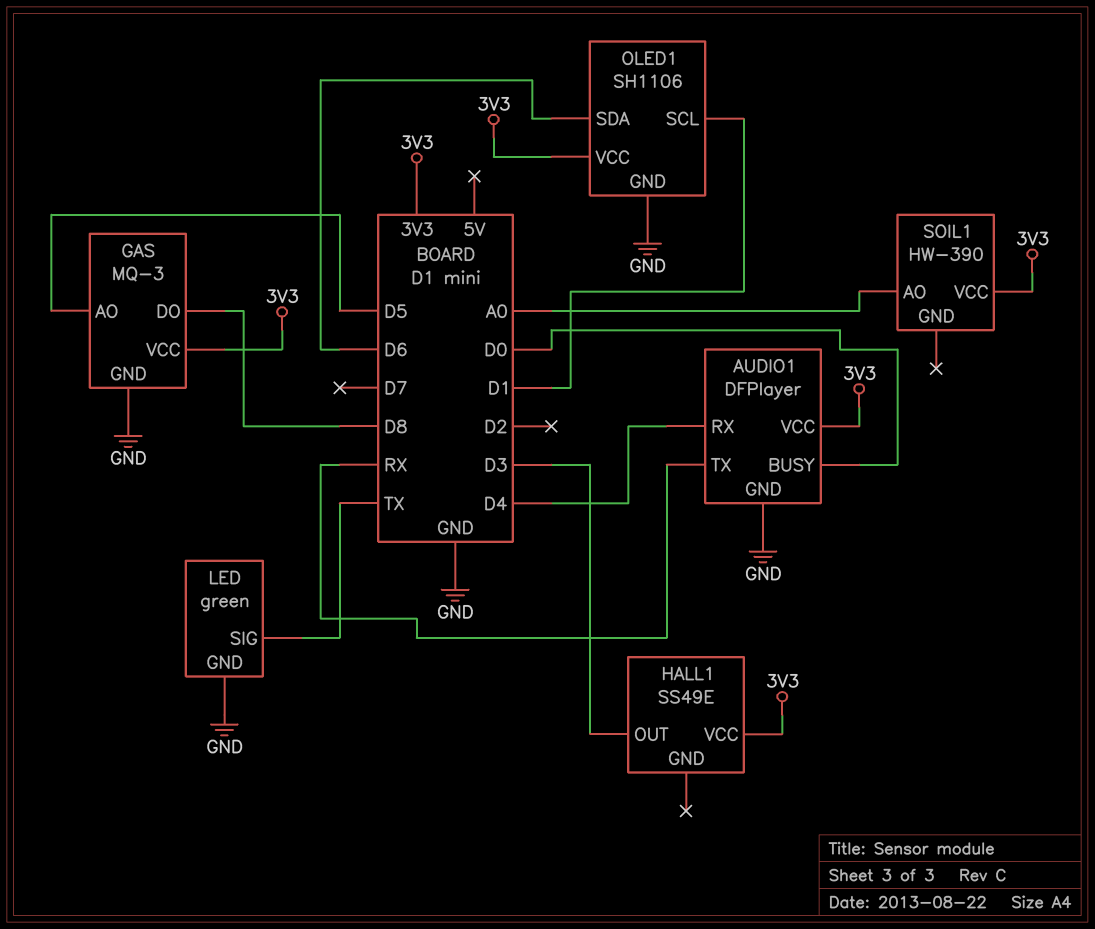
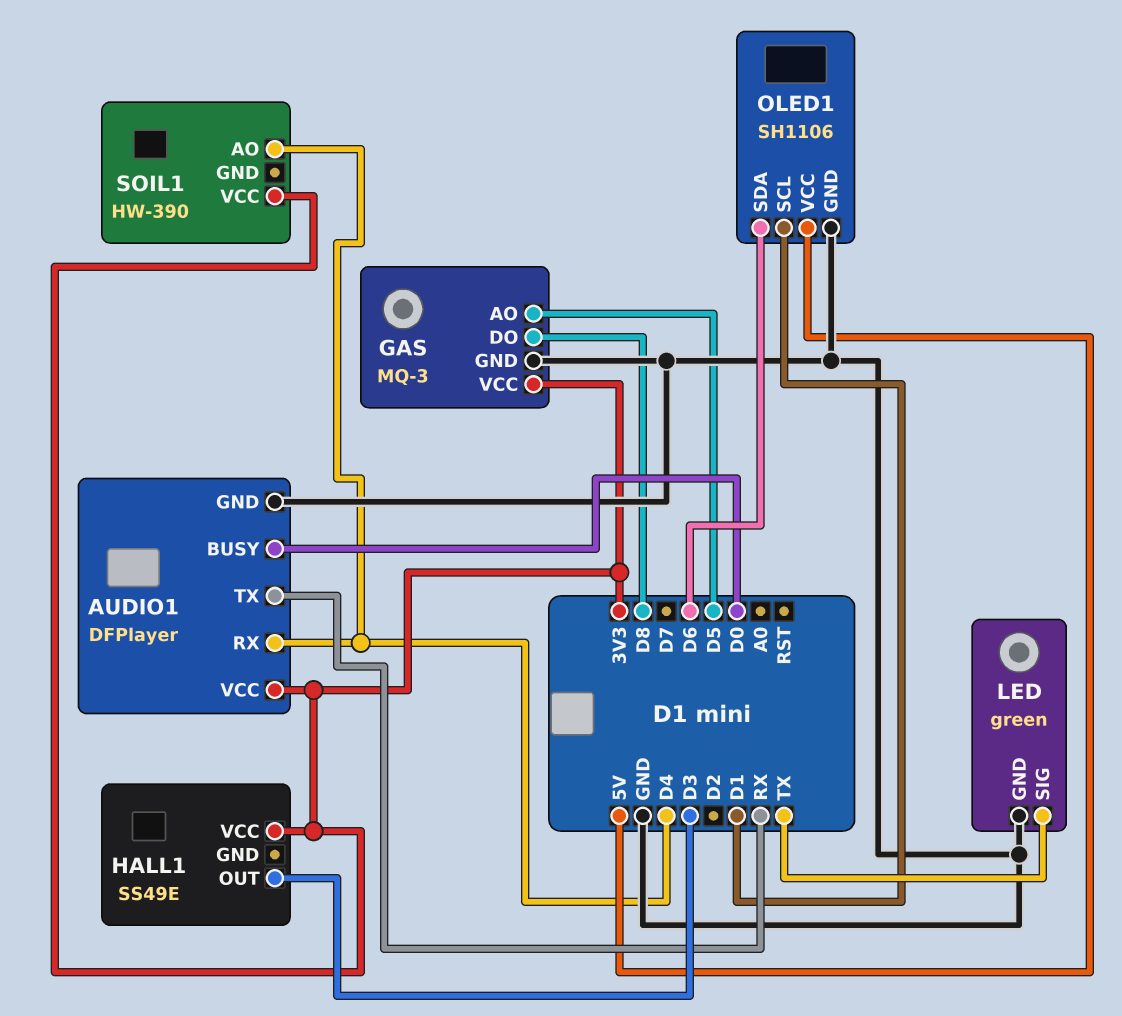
OLED1 pin VCC: 3V3 -> 5V
SOIL1 pin AO: A0 -> D4

